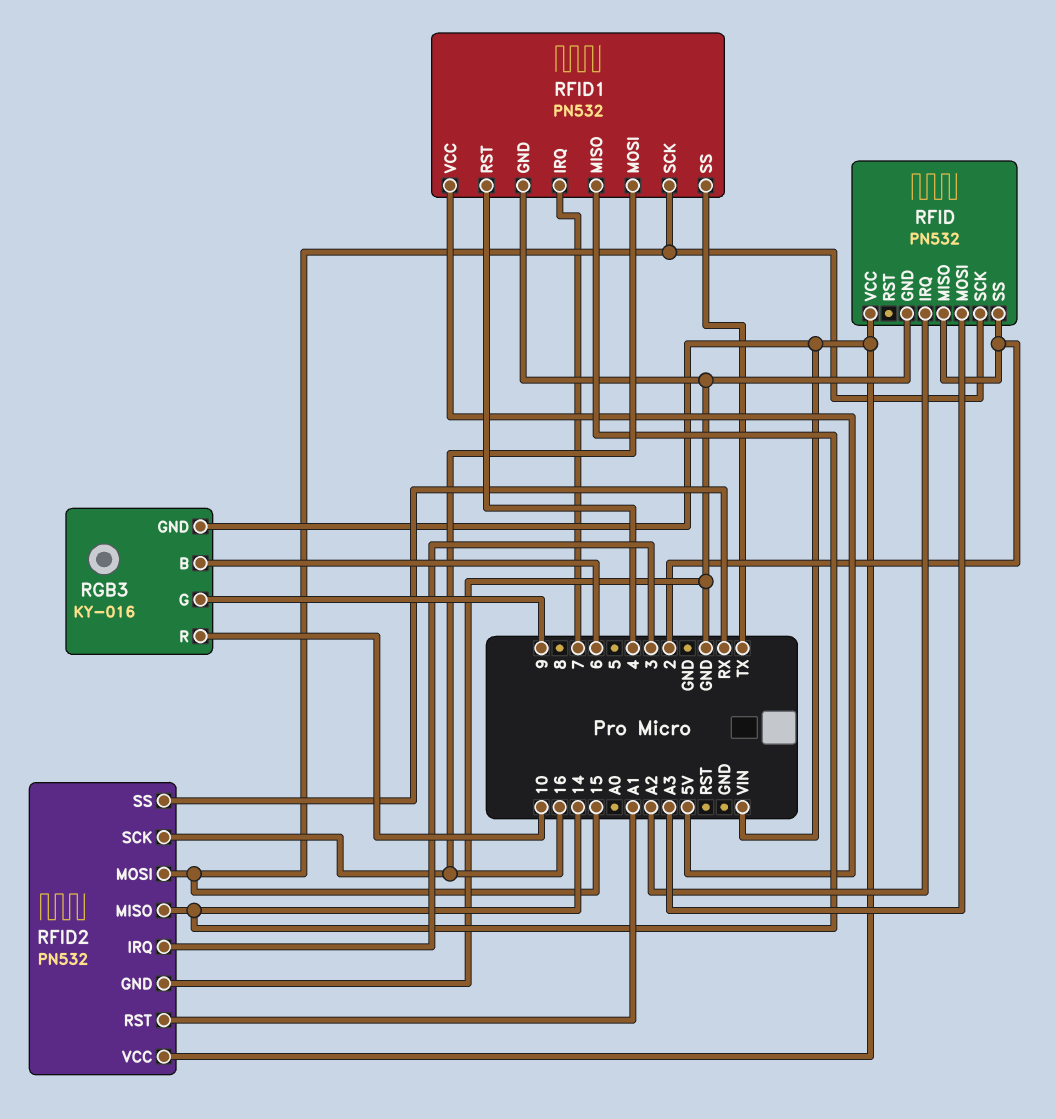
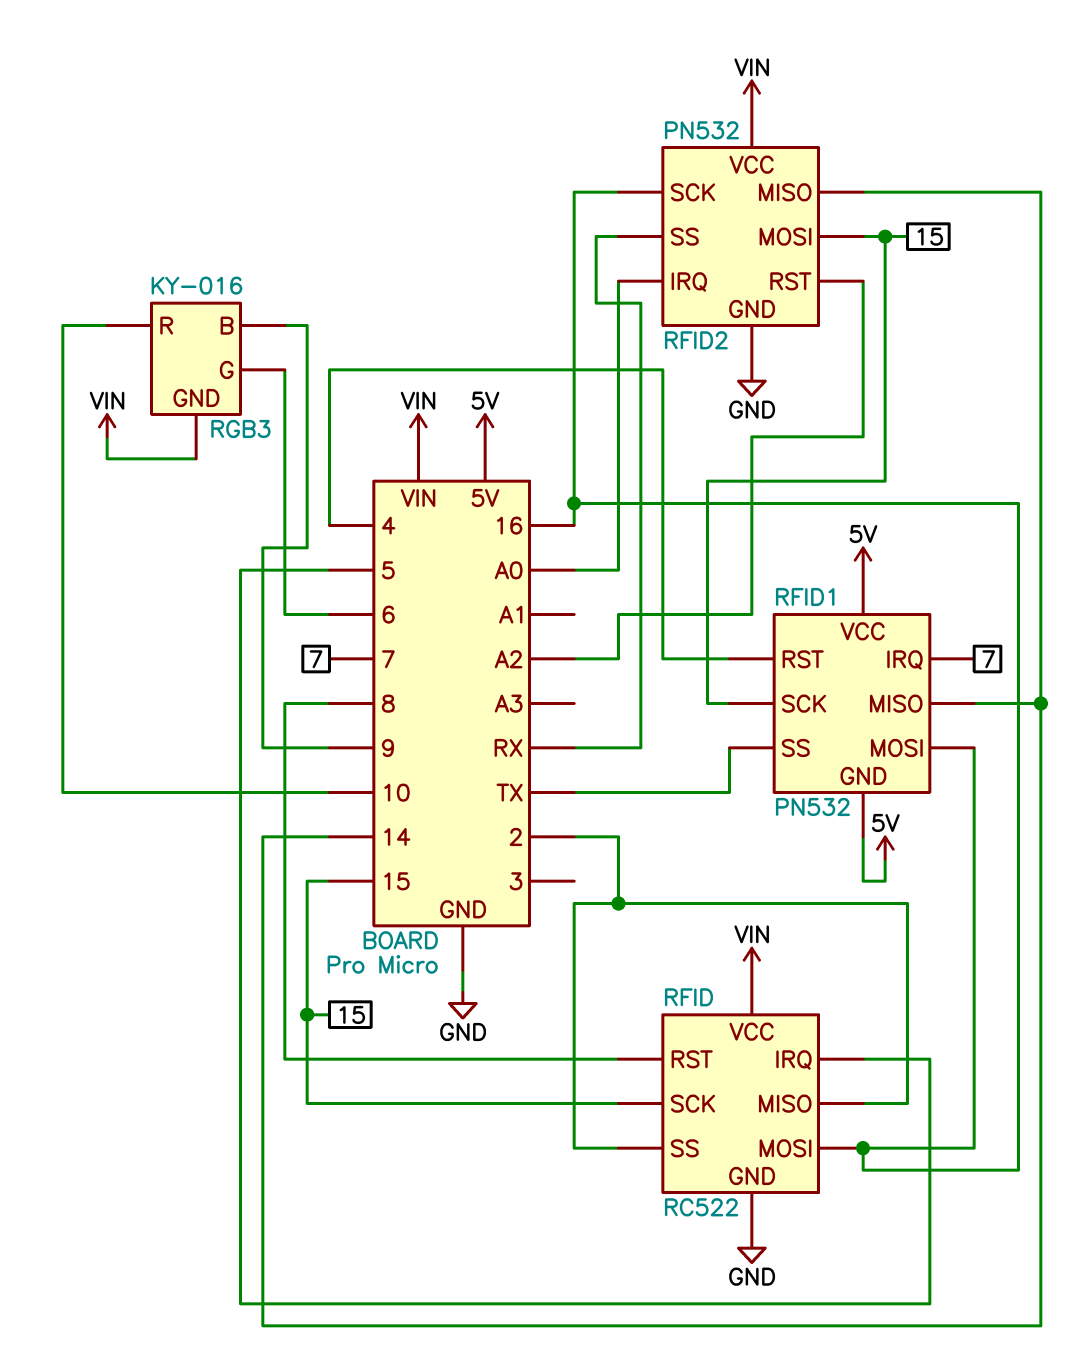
RFID: PN532 -> RC522
RFID pin IRQ: A2 -> 5
RFID pin MOSI: A3 -> 16
RFID pin RST: none -> 8
RFID1 pin GND: GND -> 5V
RFID2 pin IRQ: 3 -> A0
RFID2 pin RST: A1 -> A2
RGB3 pin B: 6 -> 9
RGB3 pin G: 9 -> 6

